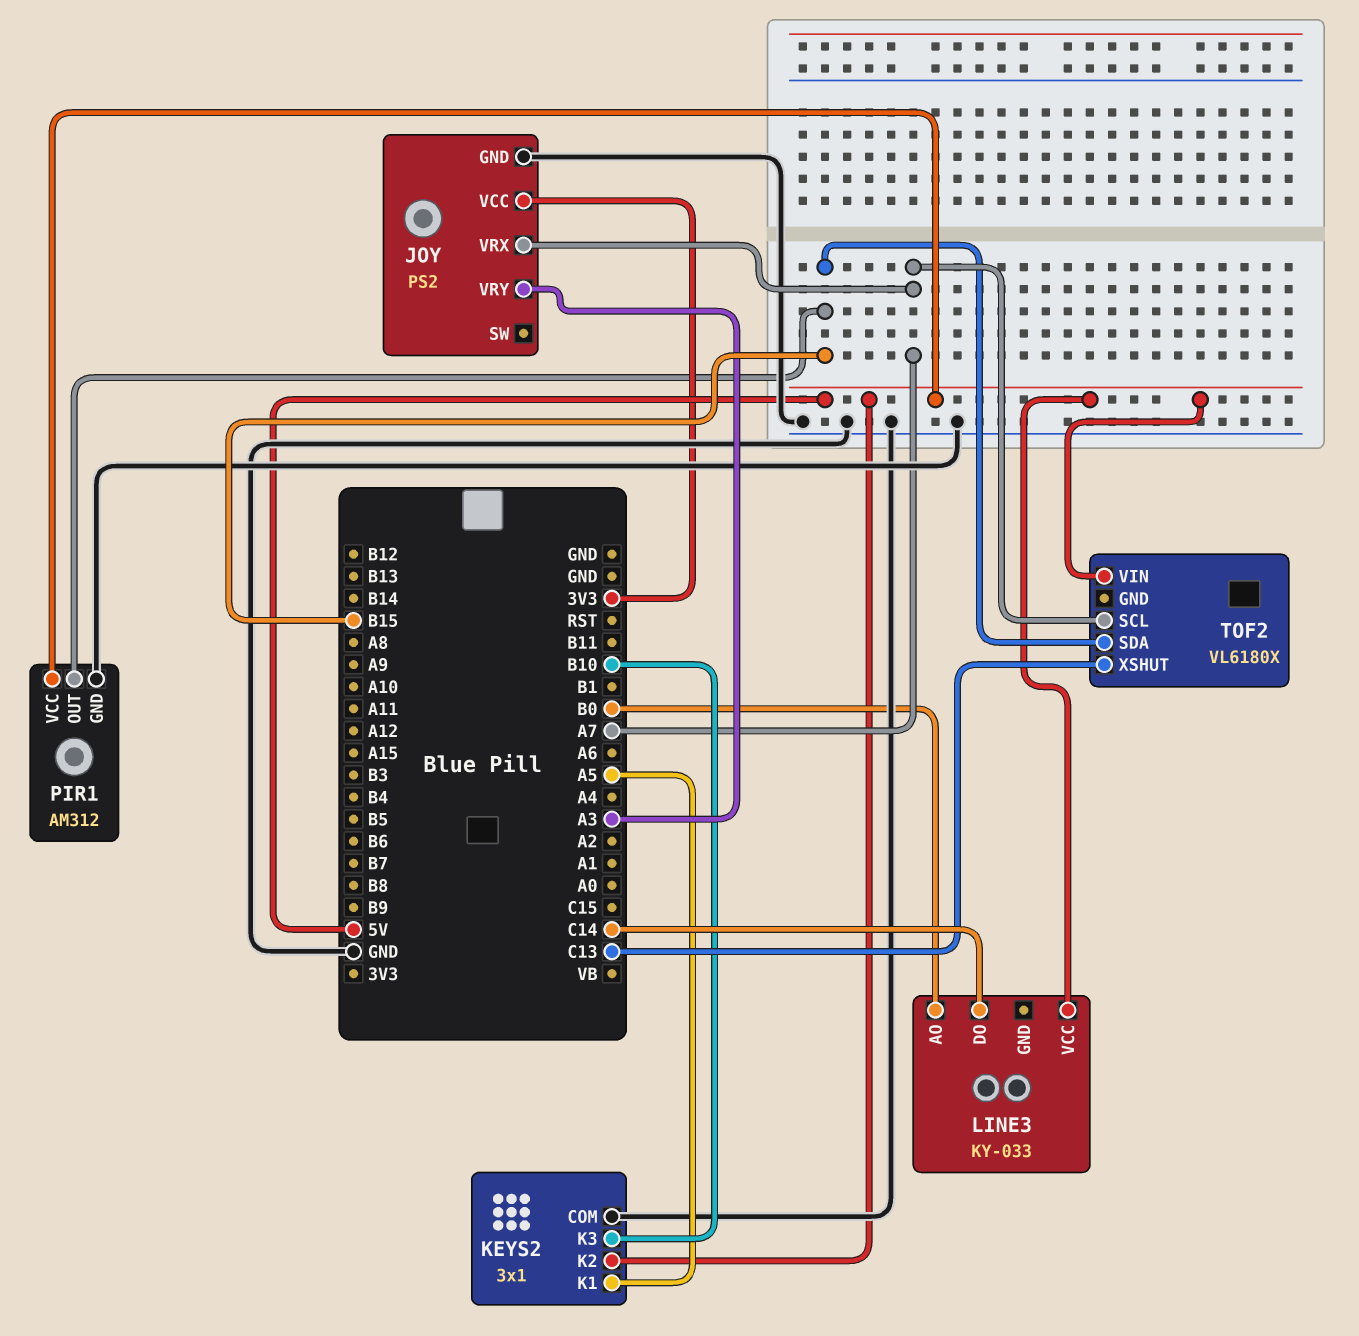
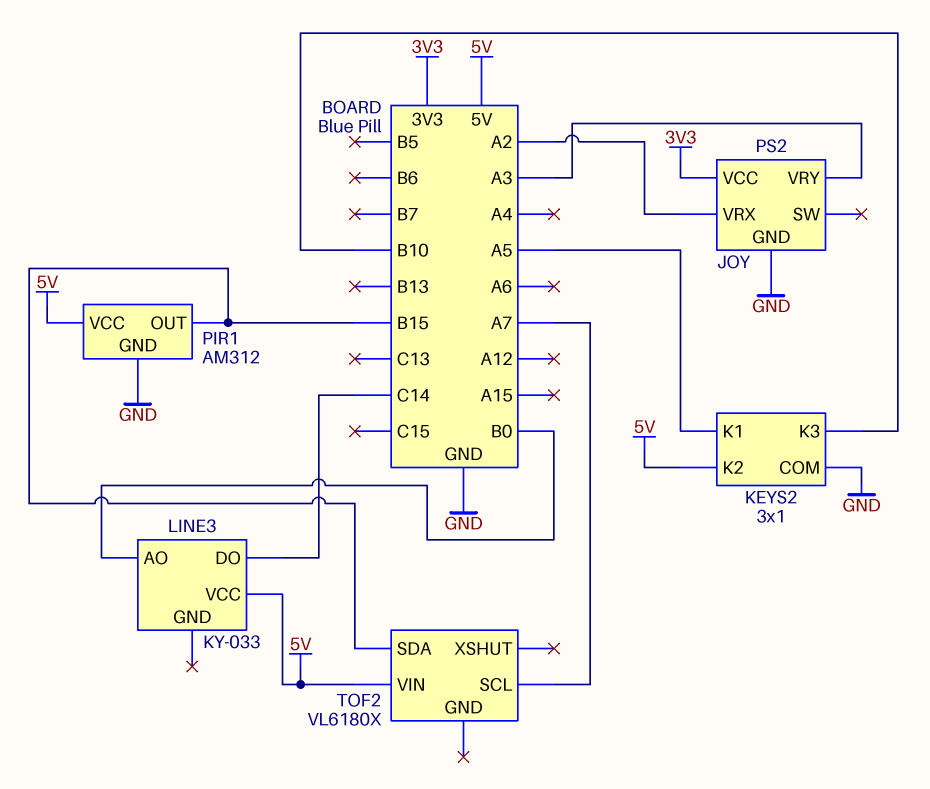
JOY pin VRX: A7 -> A2
TOF2 pin XSHUT: C13 -> none

